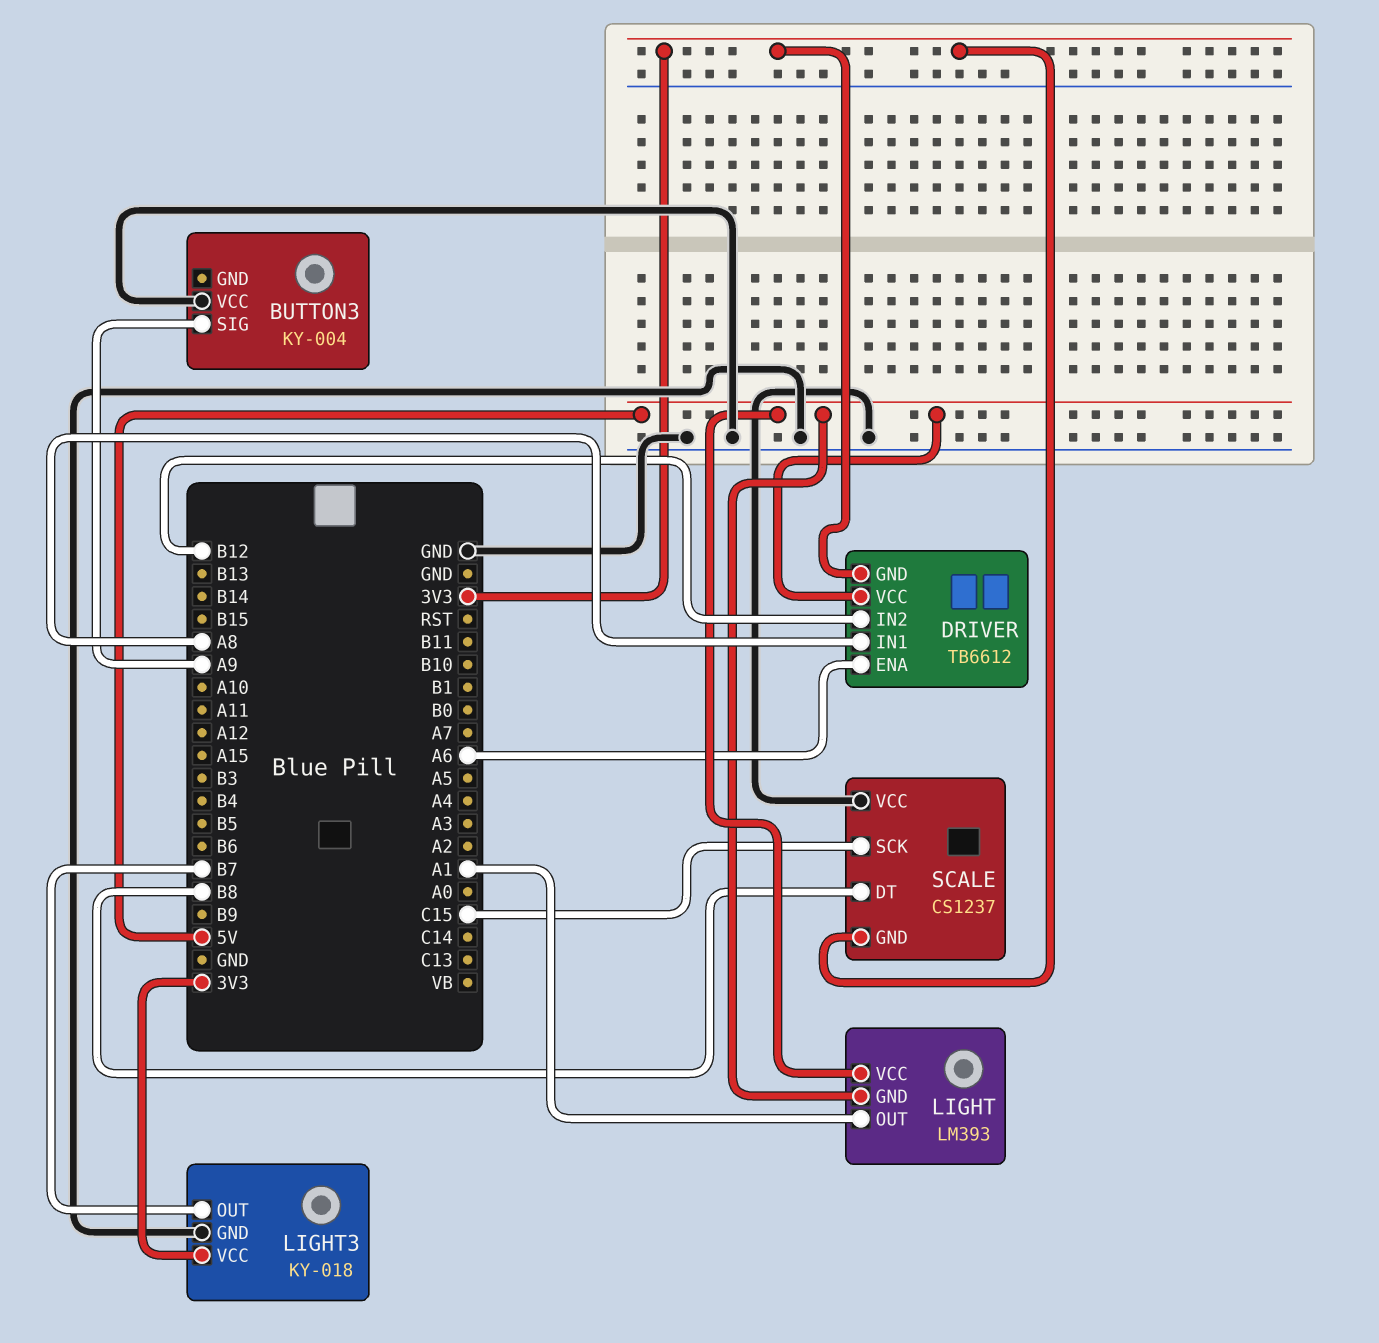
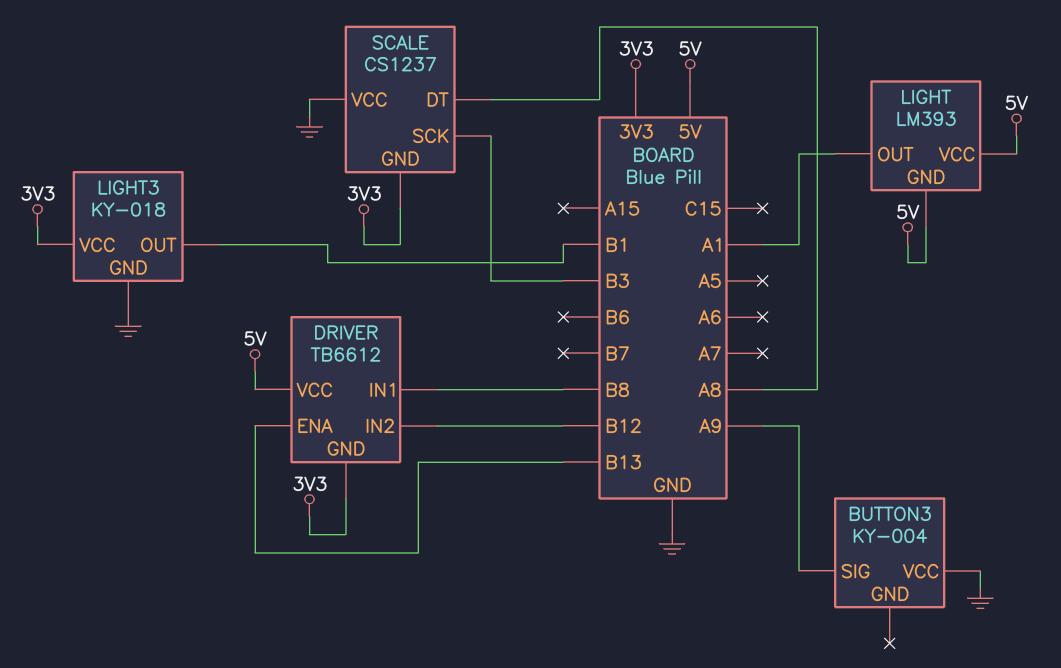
DRIVER pin ENA: A6 -> B13
DRIVER pin IN1: A8 -> B8
LIGHT3 pin OUT: B7 -> B1
SCALE pin DT: B8 -> A8
SCALE pin SCK: C15 -> B3

